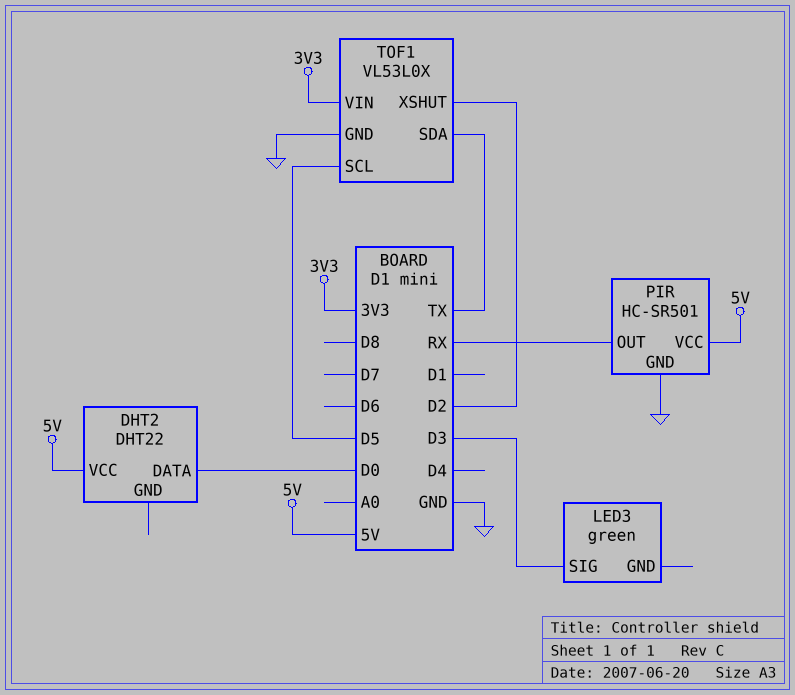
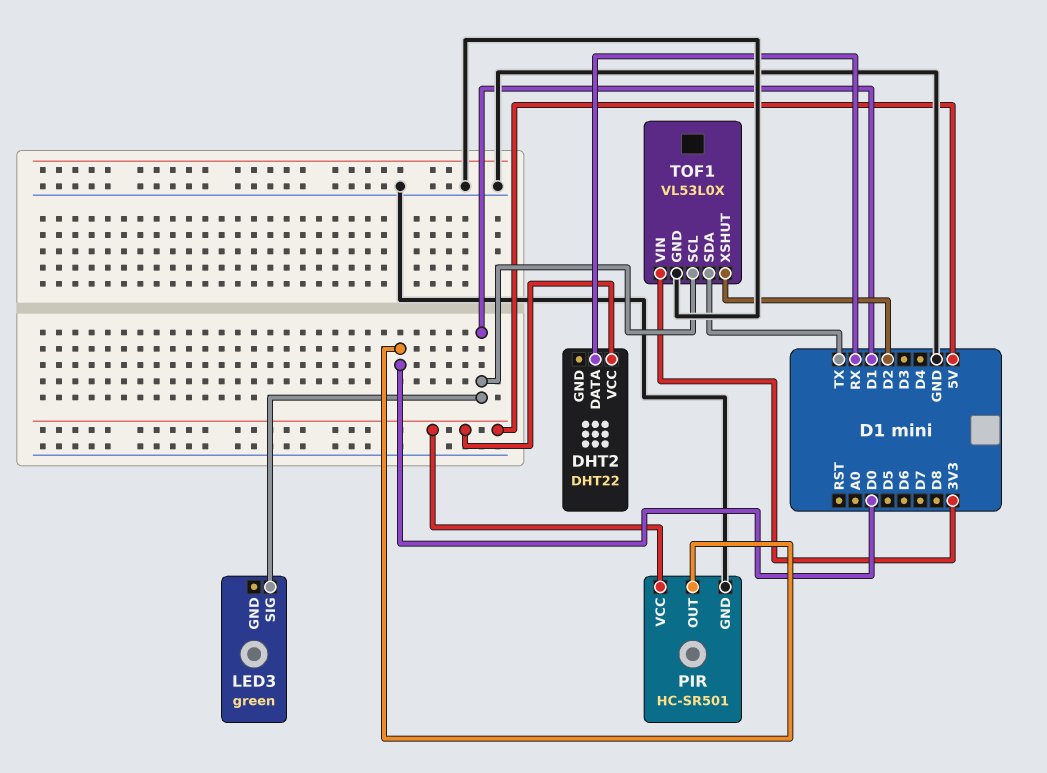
DHT2 pin DATA: D0 -> RX
LED3 pin SIG: D3 -> D1
PIR pin OUT: RX -> D0
TOF1 pin SCL: D5 -> D1

